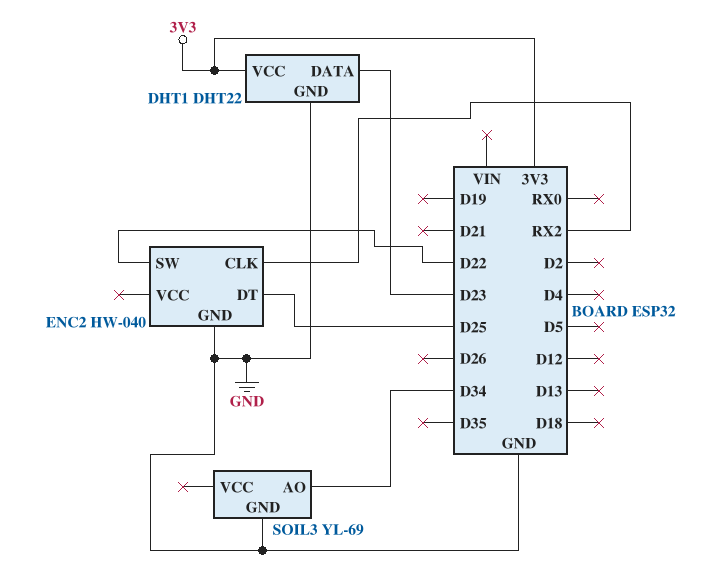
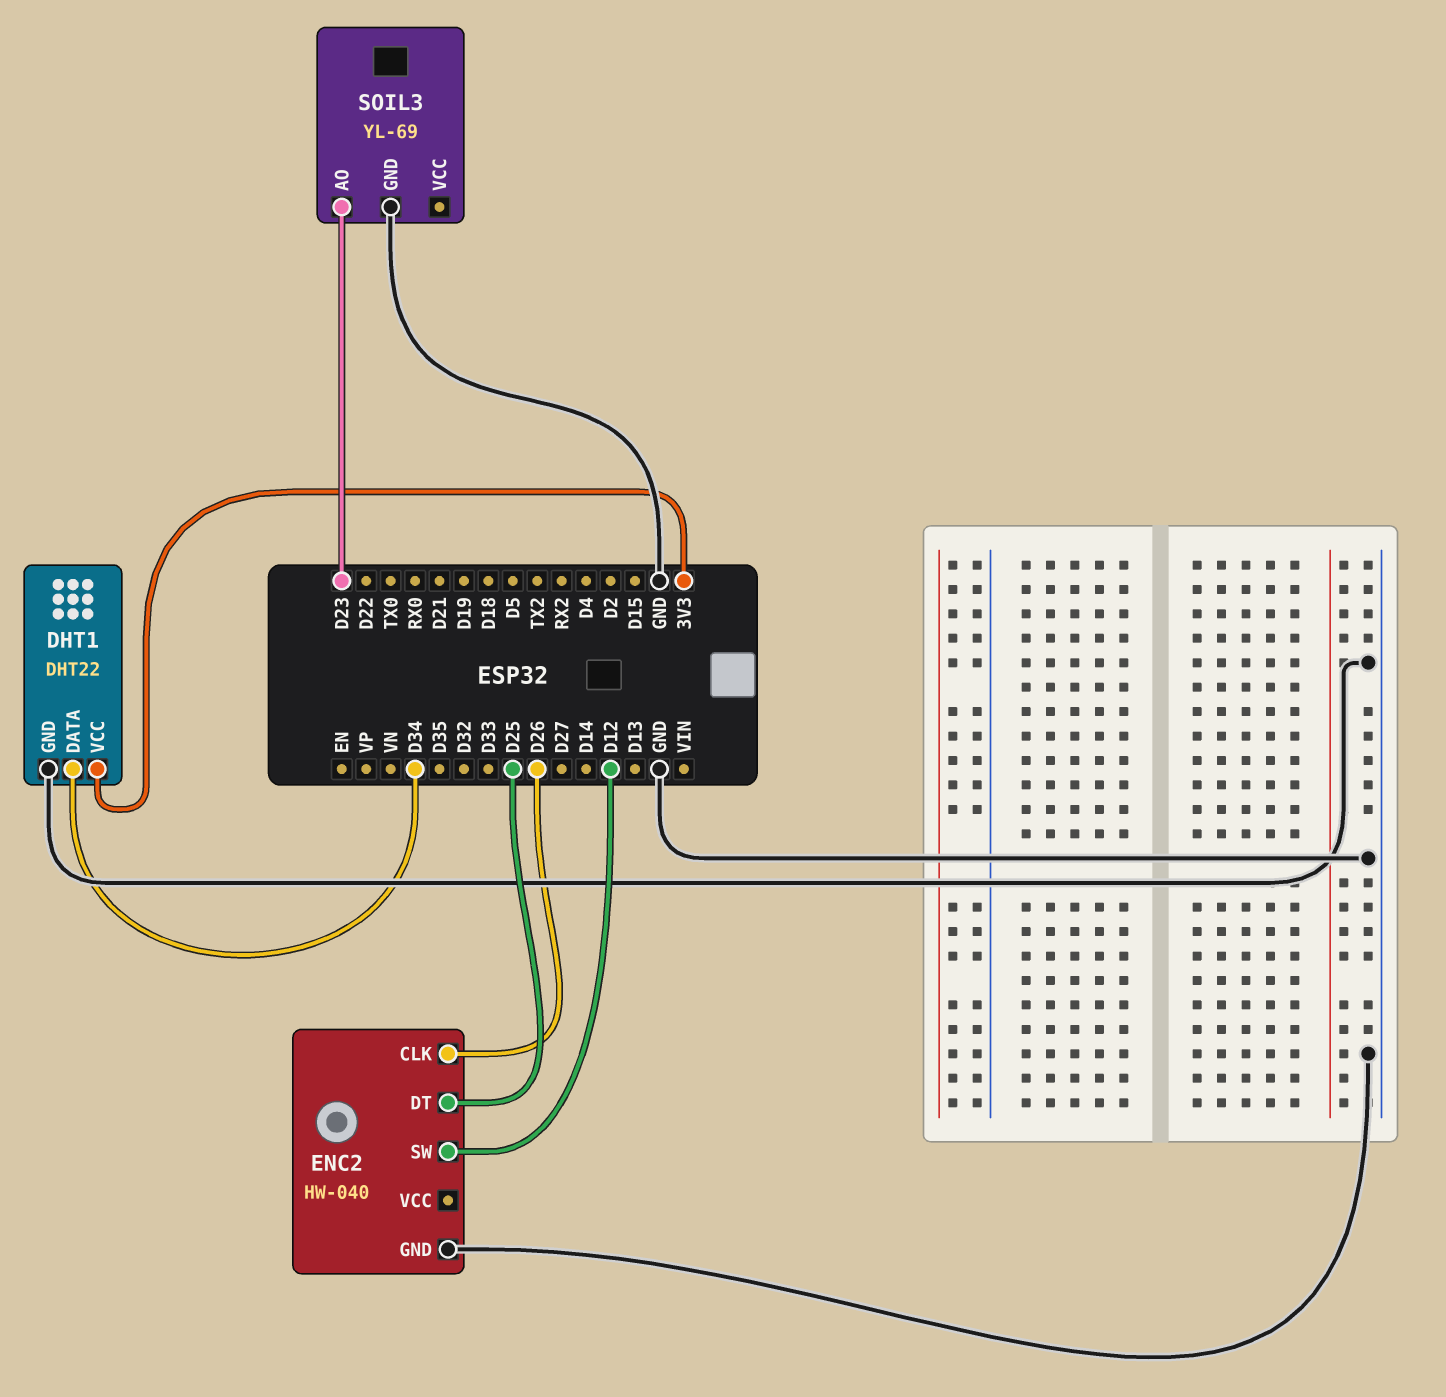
DHT1 pin DATA: D23 -> D34
ENC2 pin CLK: RX2 -> D26
ENC2 pin SW: D22 -> D12
SOIL3 pin AO: D34 -> D23

